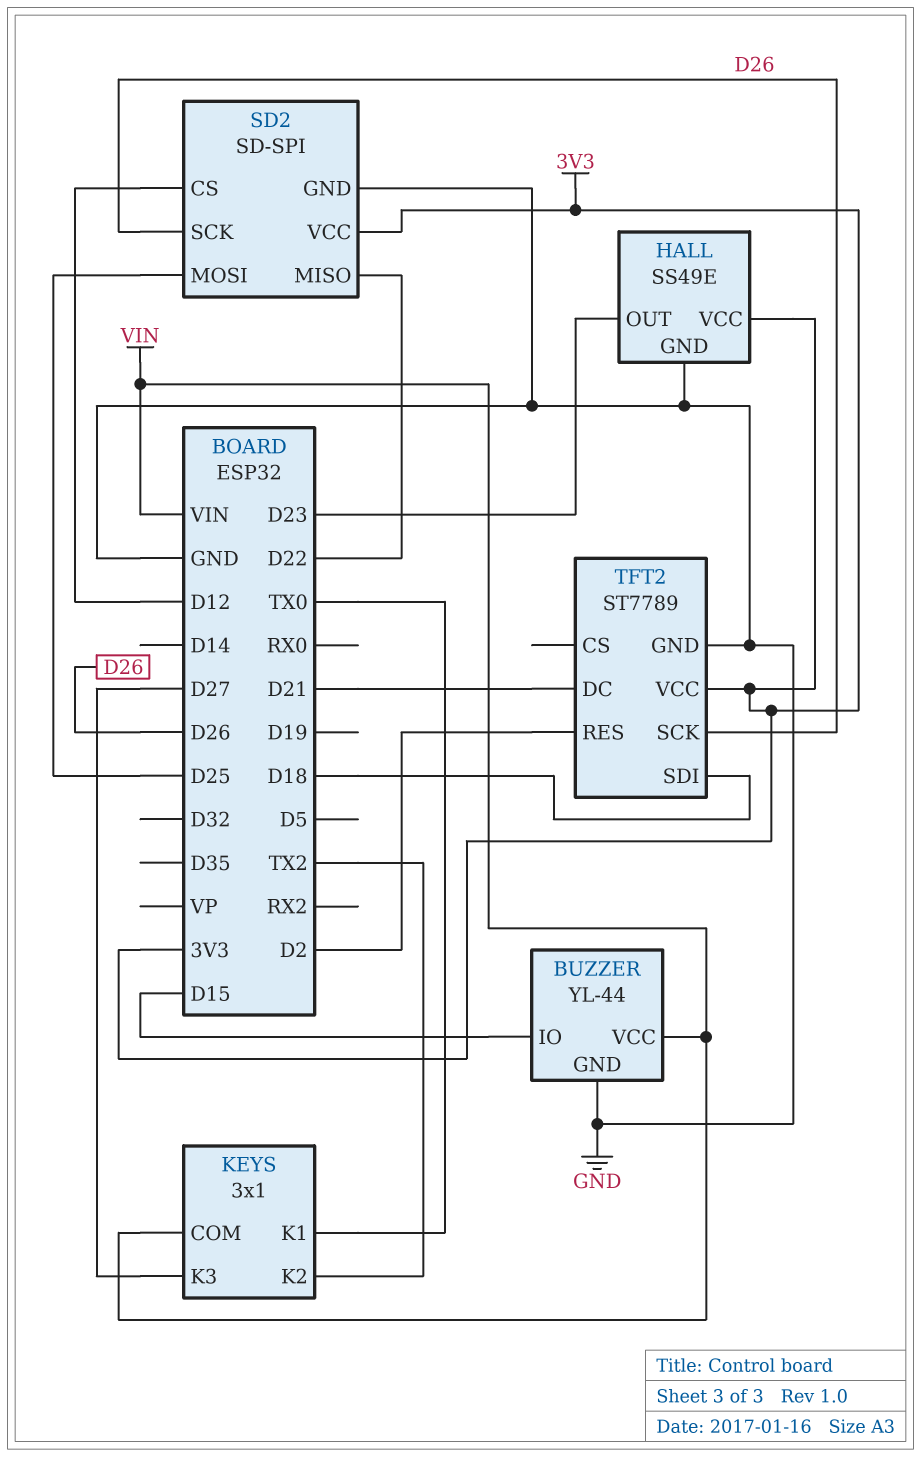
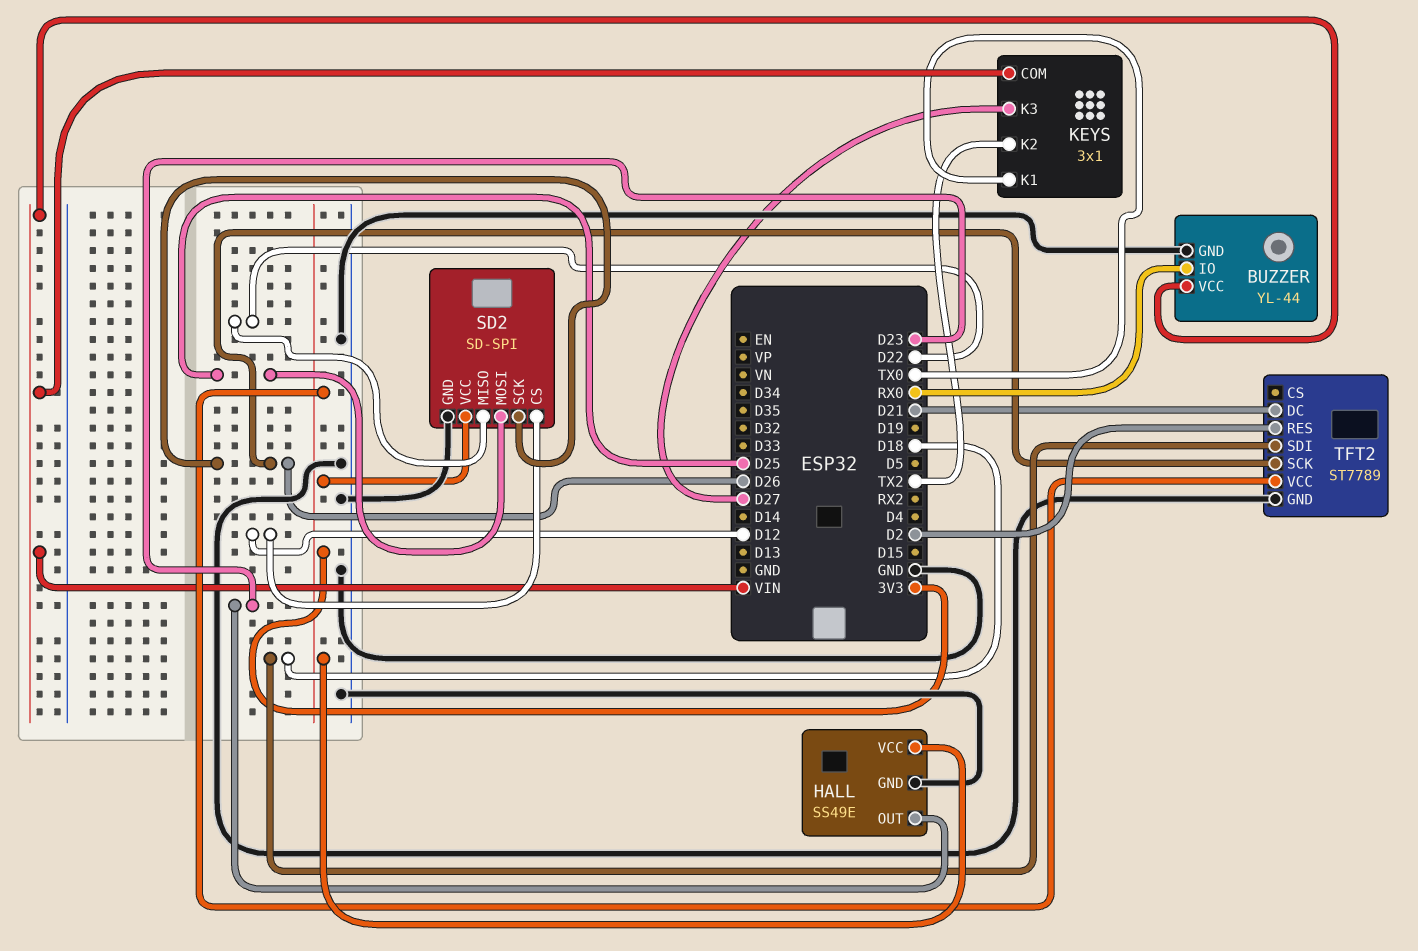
BUZZER pin IO: D15 -> RX0

